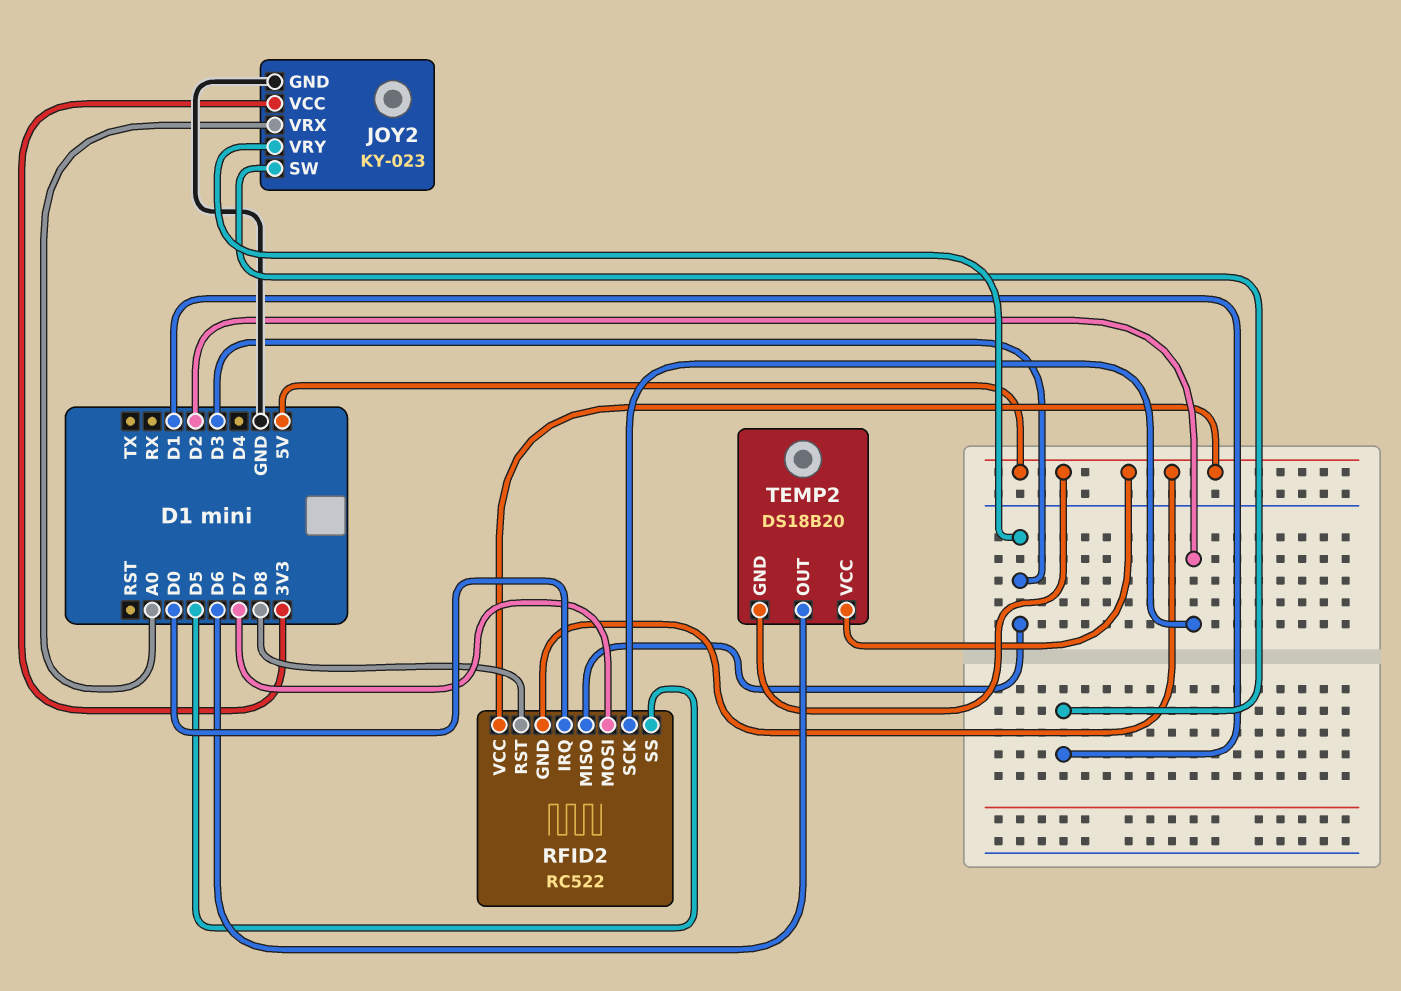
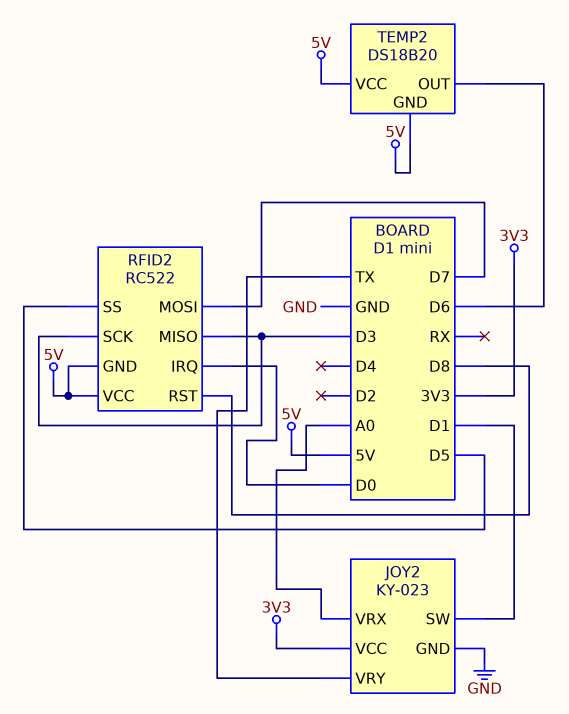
JOY2 pin VRY: D3 -> TX
RFID2 pin SCK: D2 -> D3

